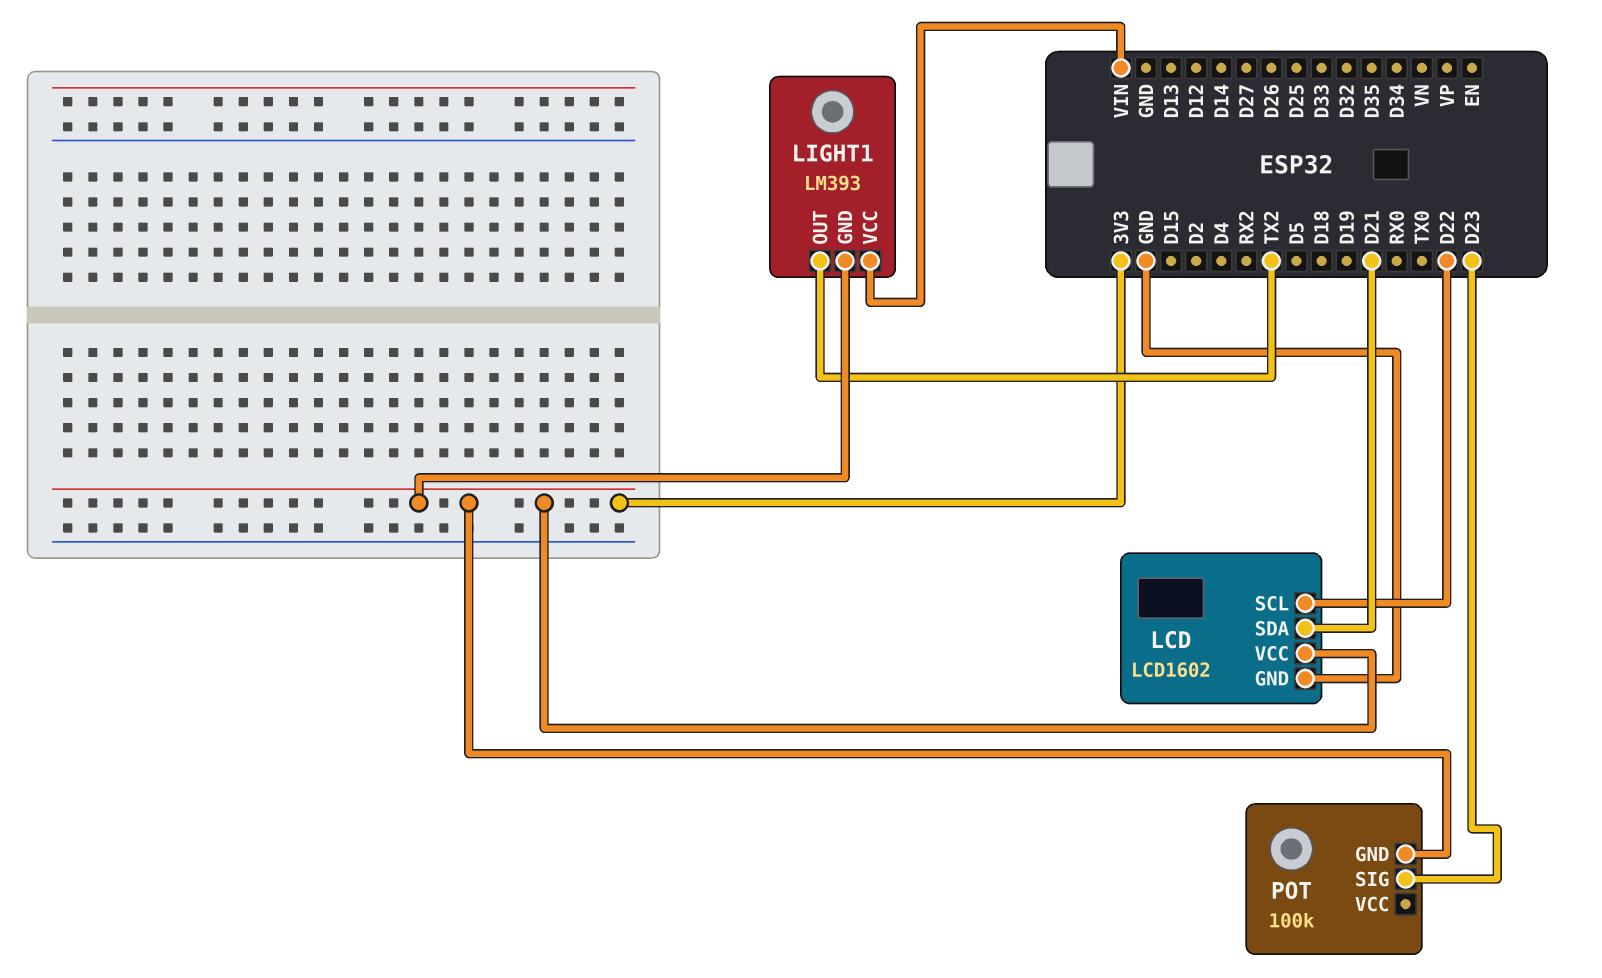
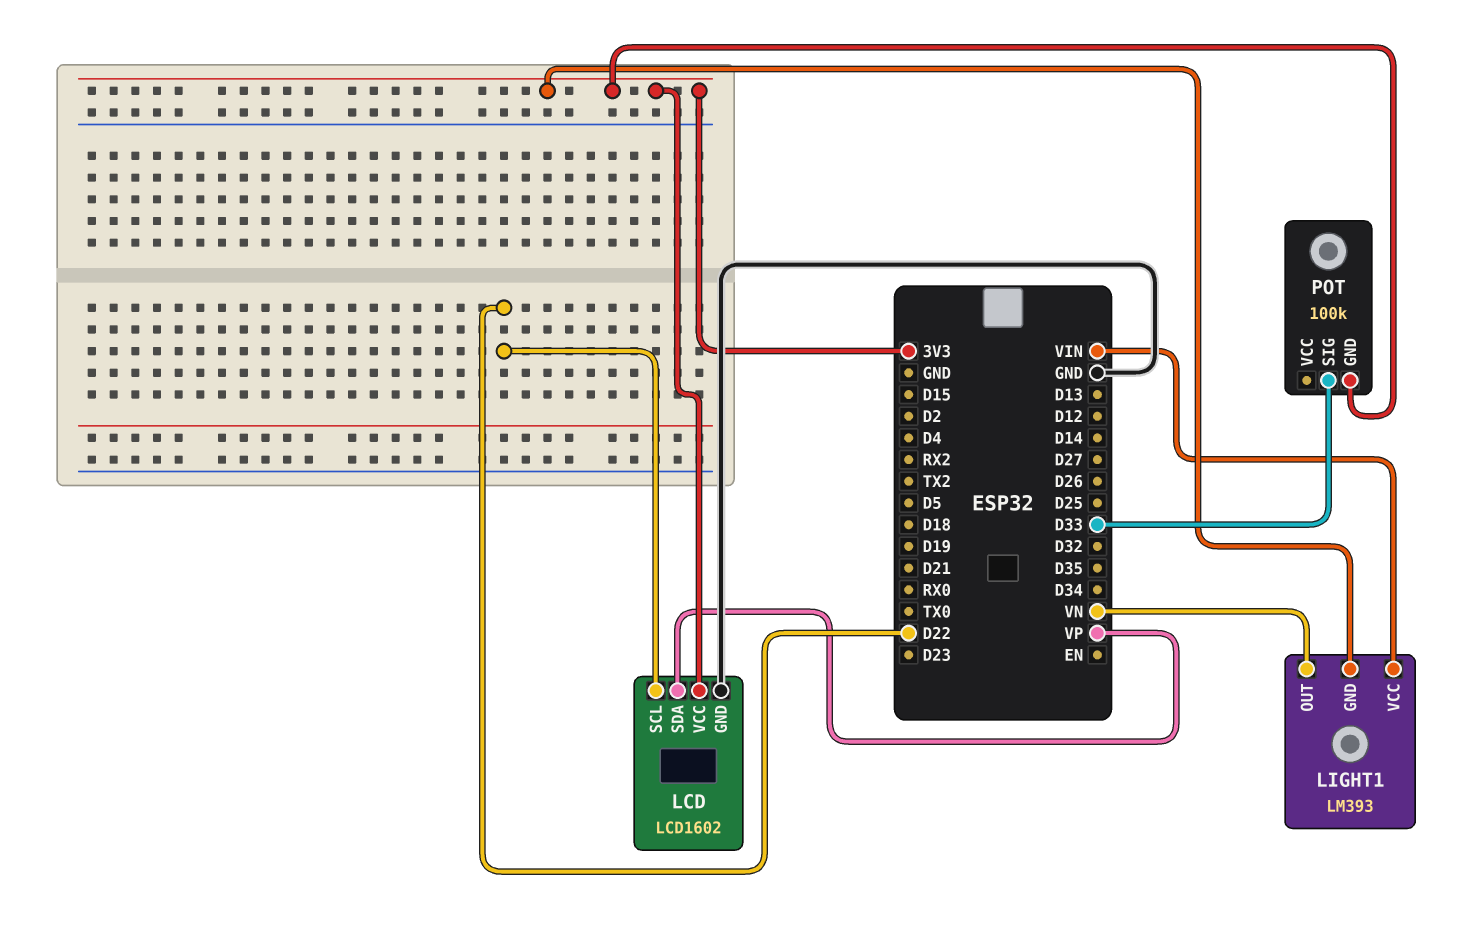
LCD pin SDA: D21 -> VP
LIGHT1 pin OUT: TX2 -> VN
POT pin SIG: D23 -> D33

